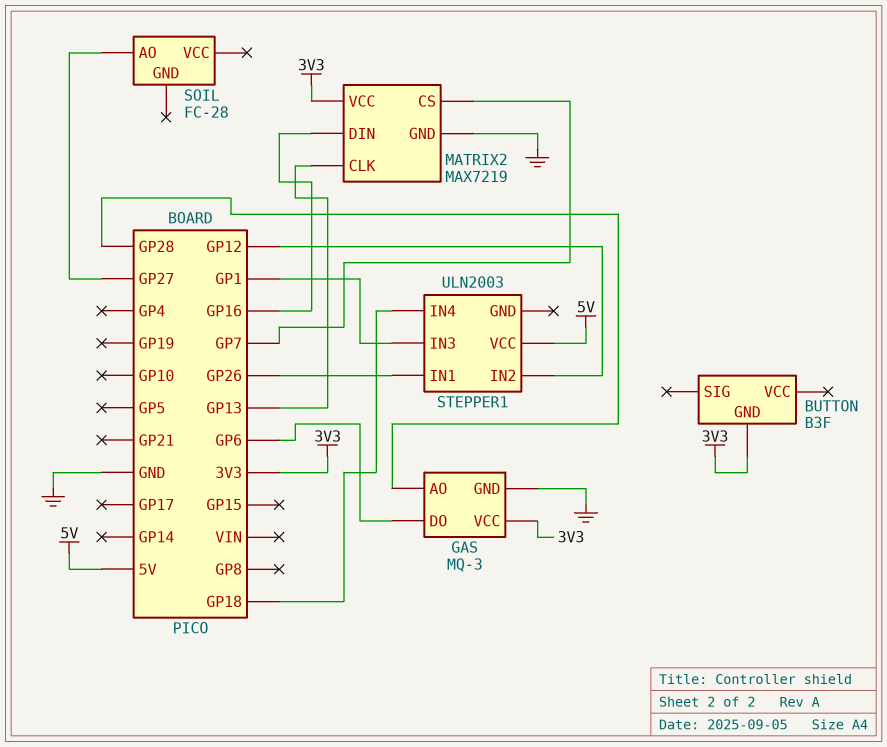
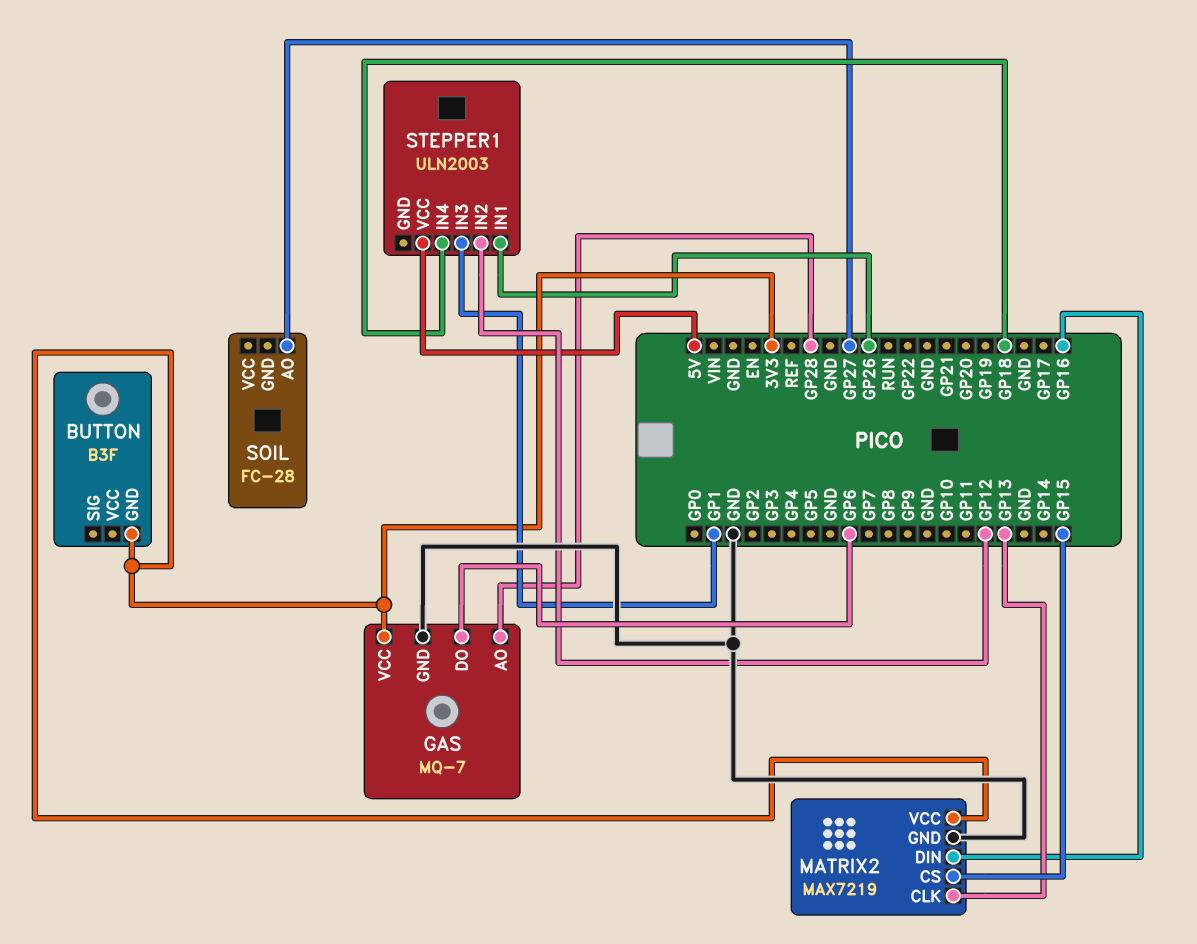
GAS: MQ-3 -> MQ-7
MATRIX2 pin CS: GP7 -> GP15

